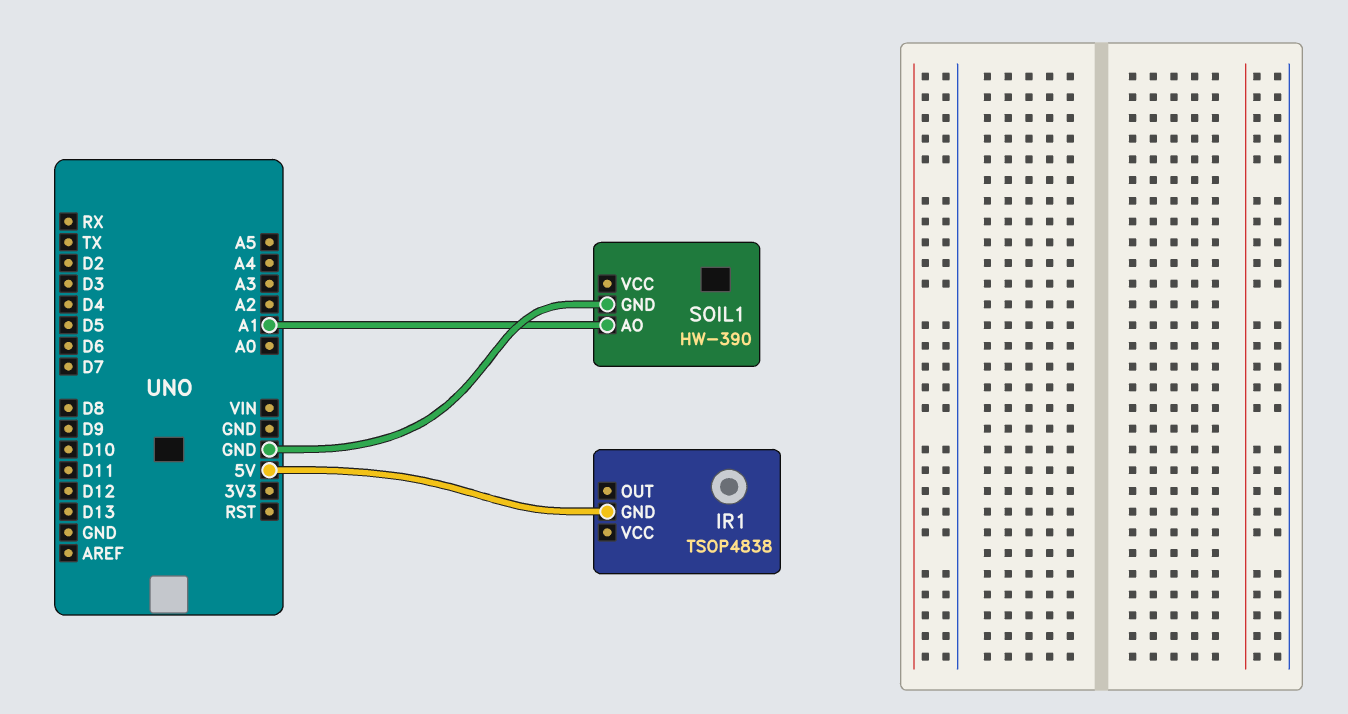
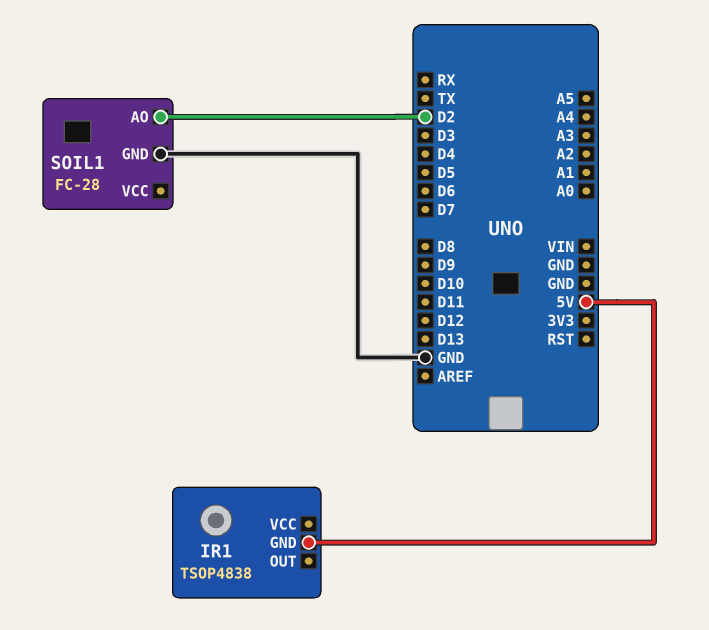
SOIL1: HW-390 -> FC-28
SOIL1 pin AO: A1 -> D2

